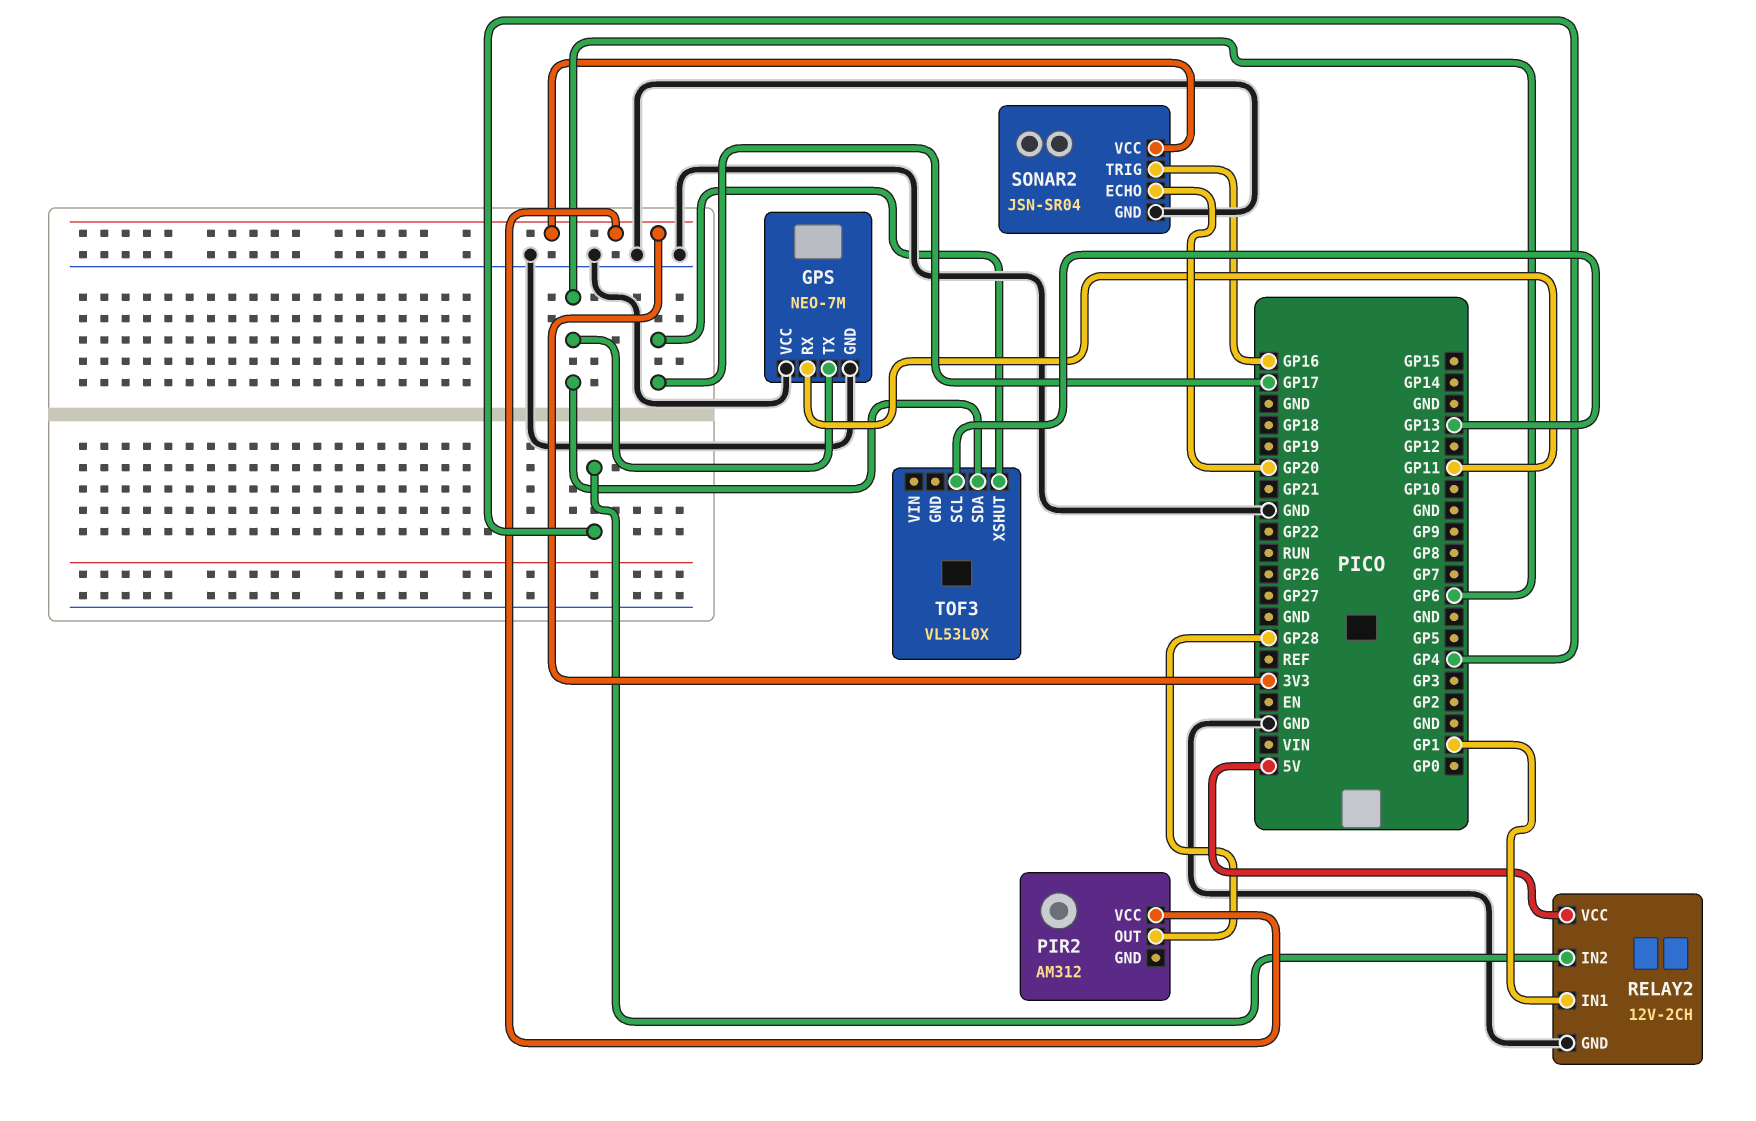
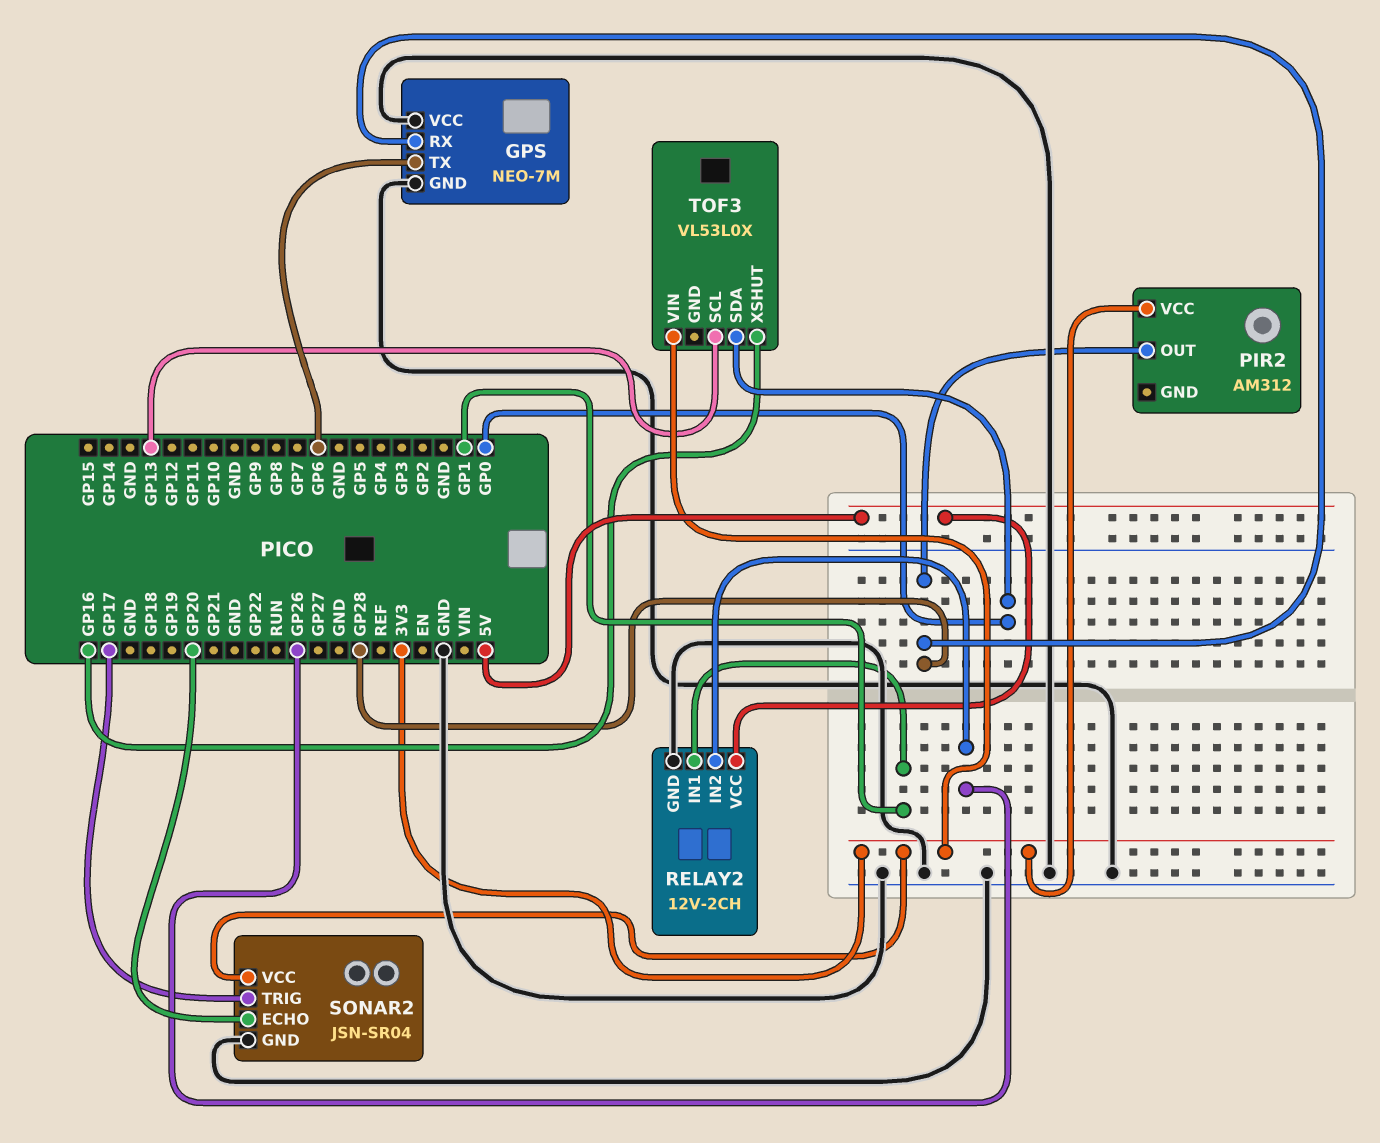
GPS pin RX: GP11 -> GP28
RELAY2 pin IN2: GP4 -> GP26
SONAR2 pin TRIG: GP16 -> GP17
TOF3 pin SDA: GP6 -> GP0
TOF3 pin VIN: none -> 3V3
TOF3 pin XSHUT: GP17 -> GP16

